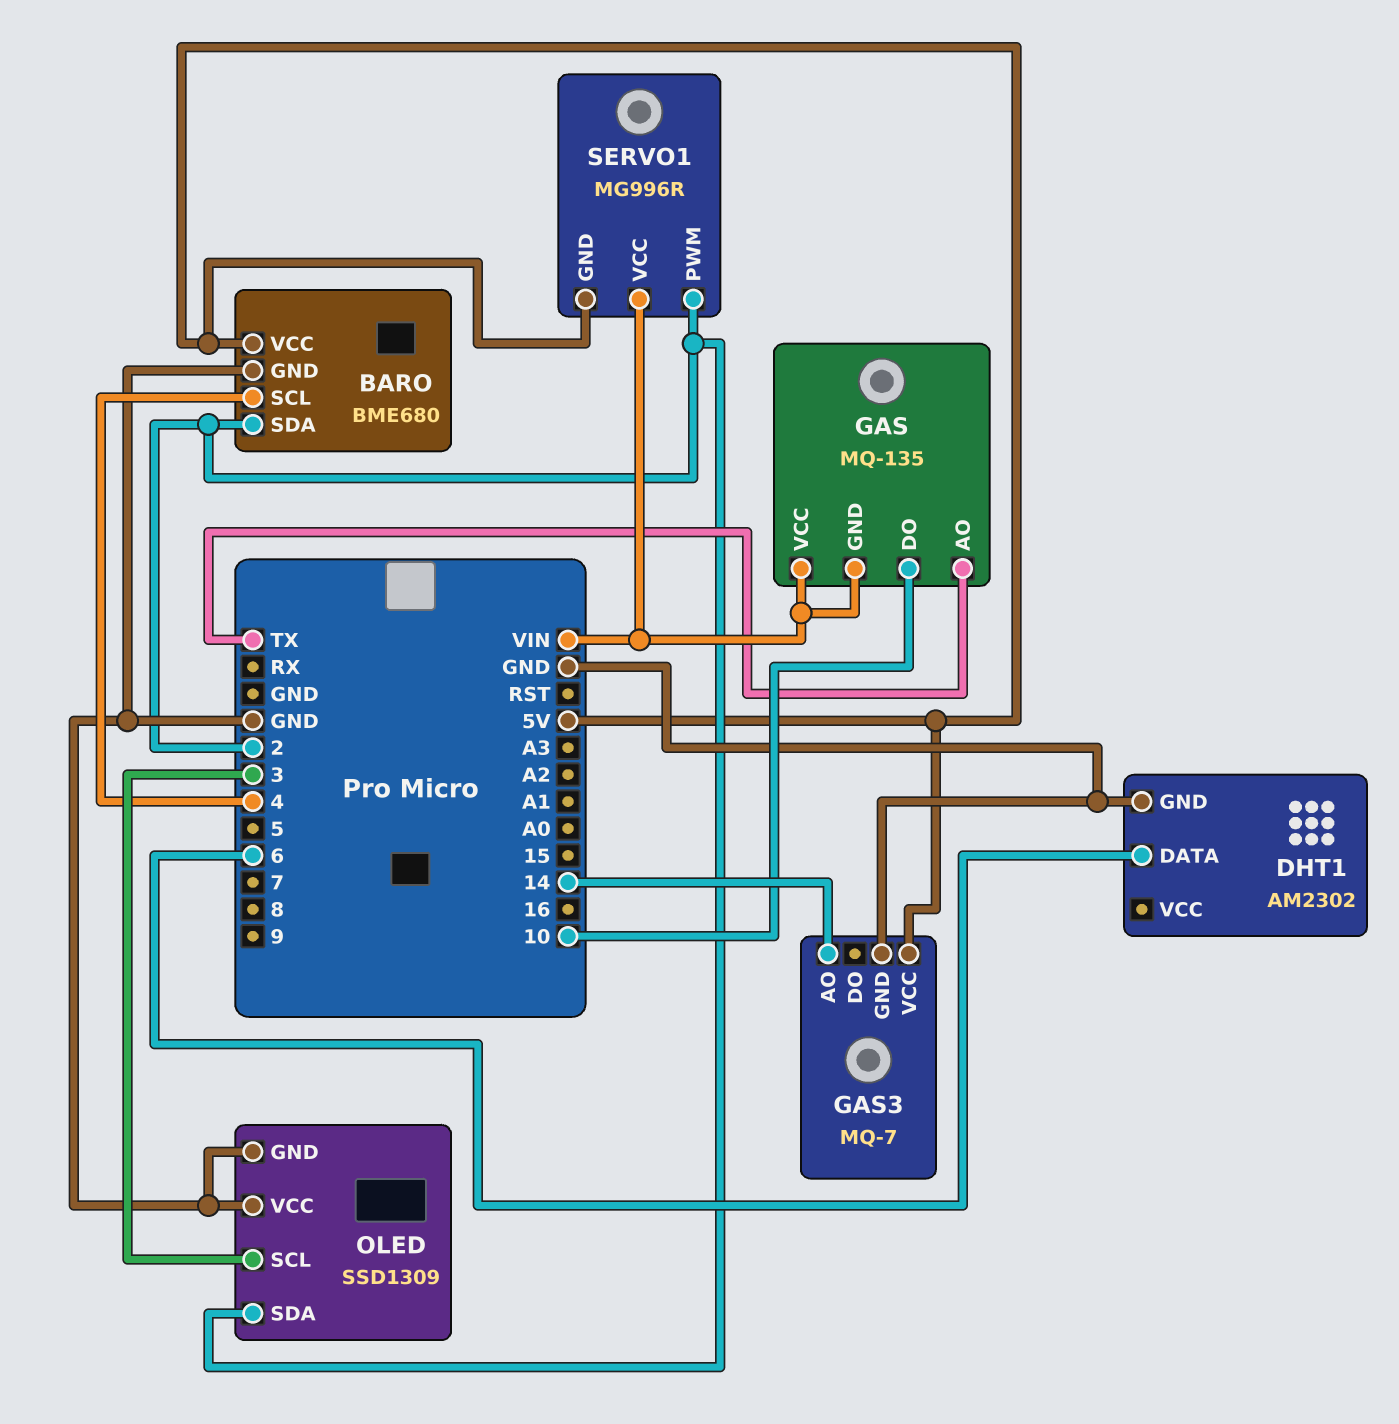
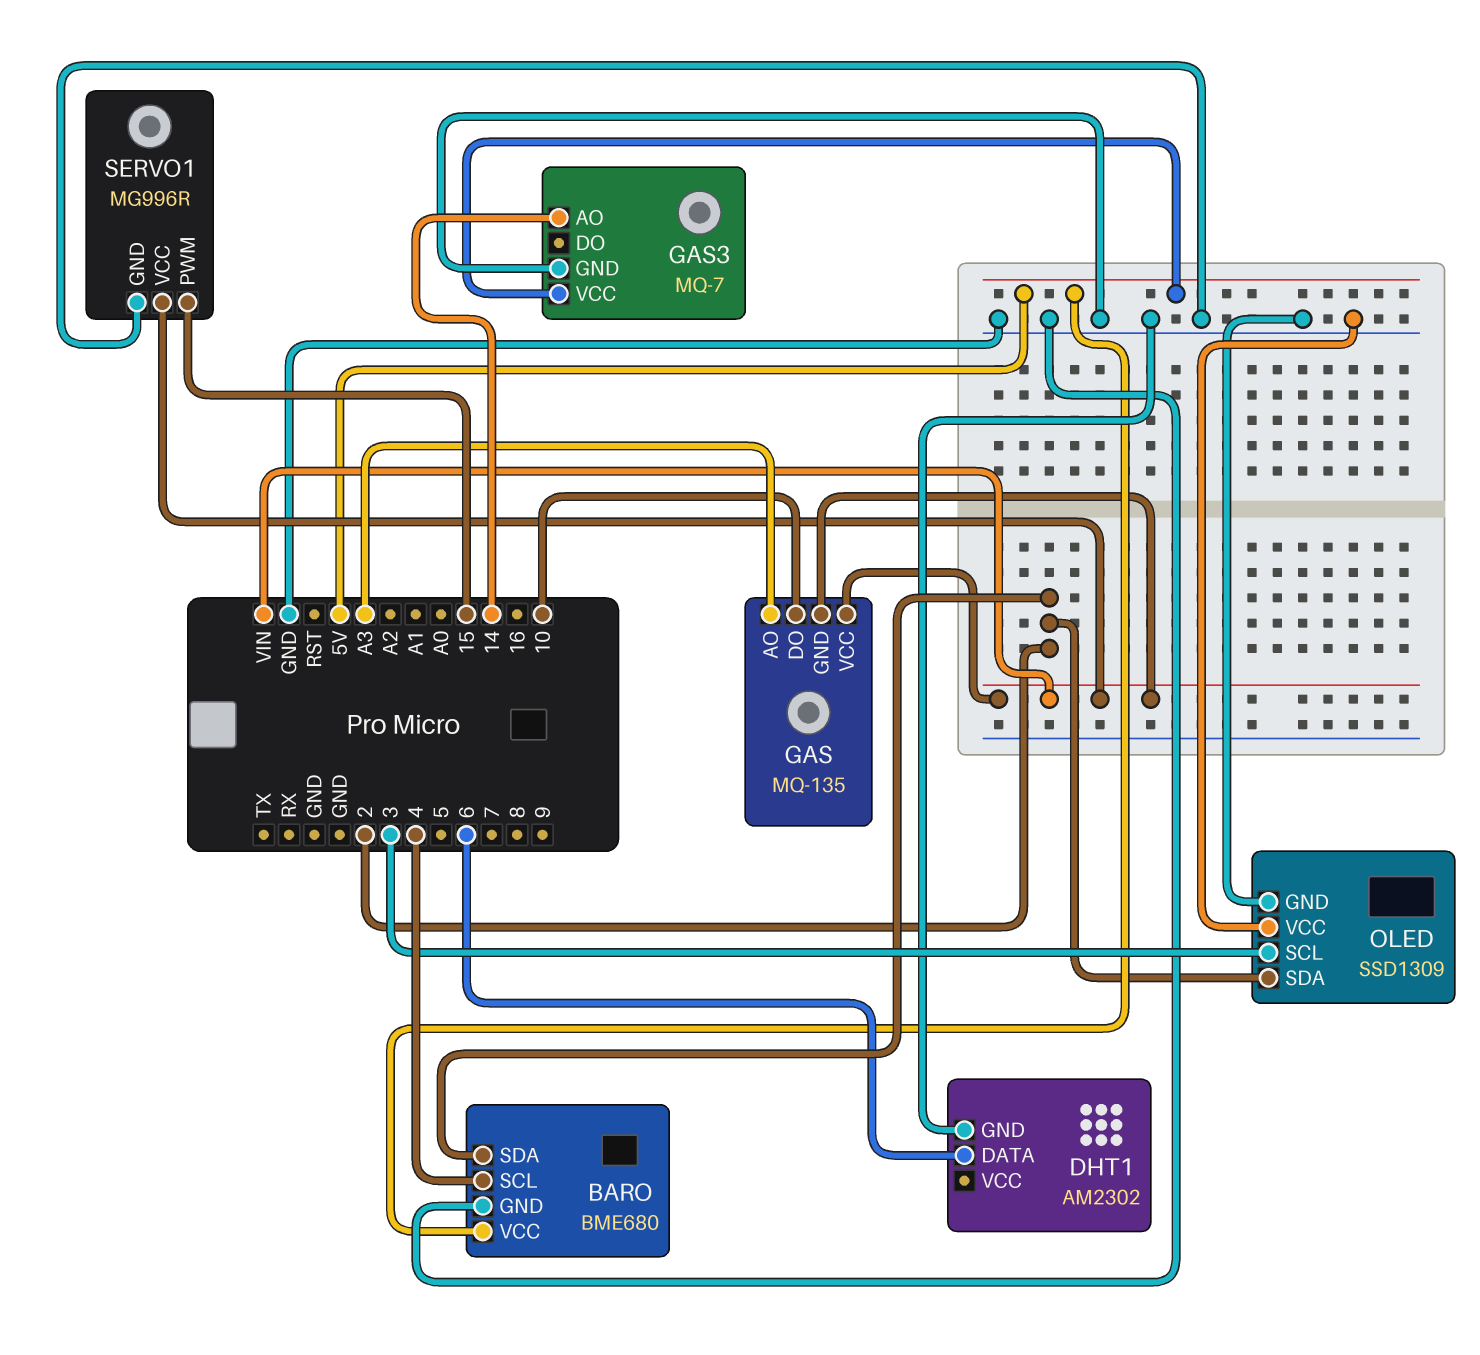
GAS pin AO: TX -> A3
SERVO1 pin GND: 5V -> GND
SERVO1 pin PWM: 2 -> 15

